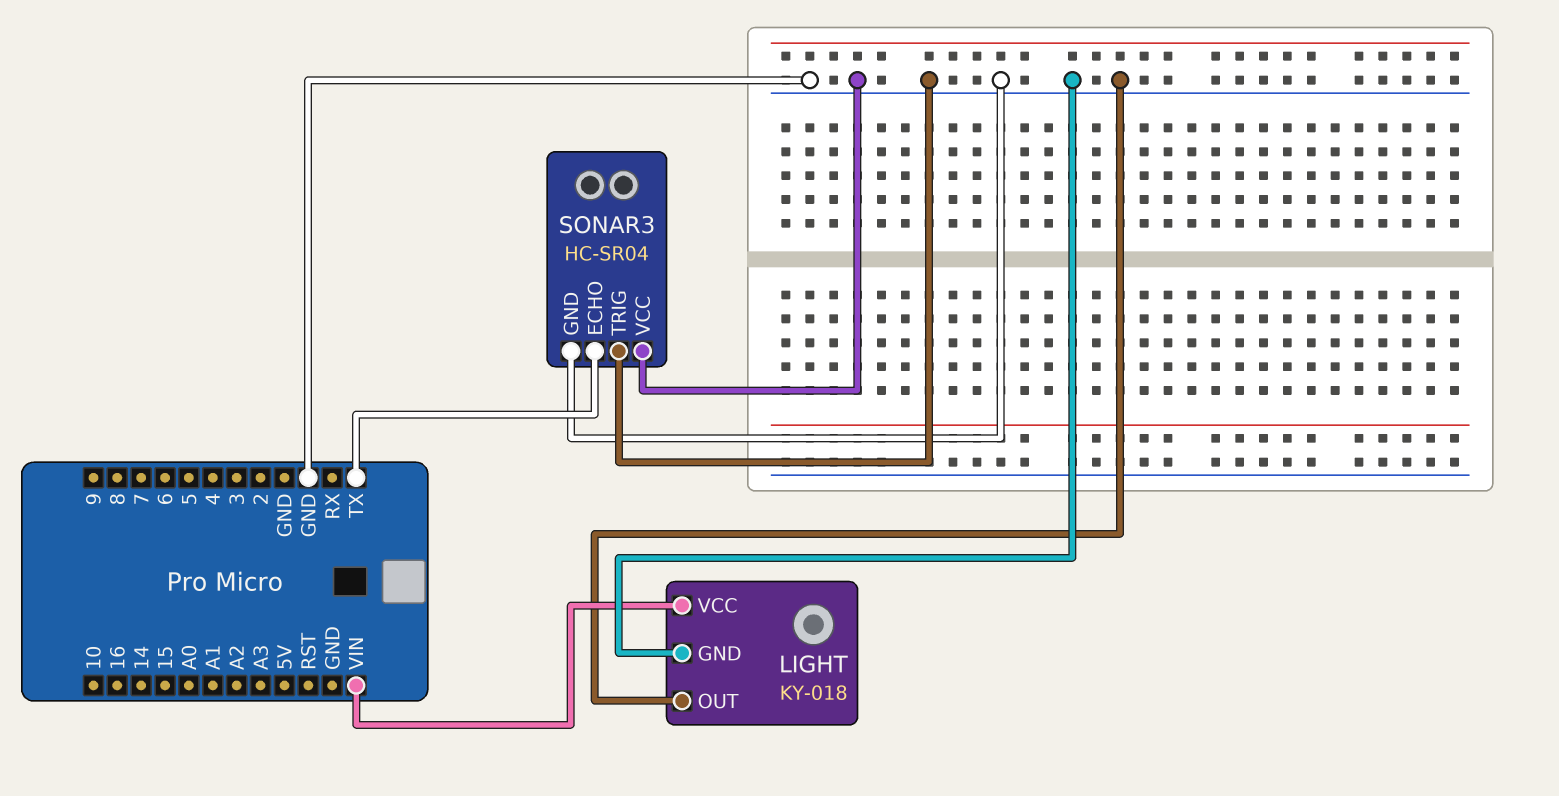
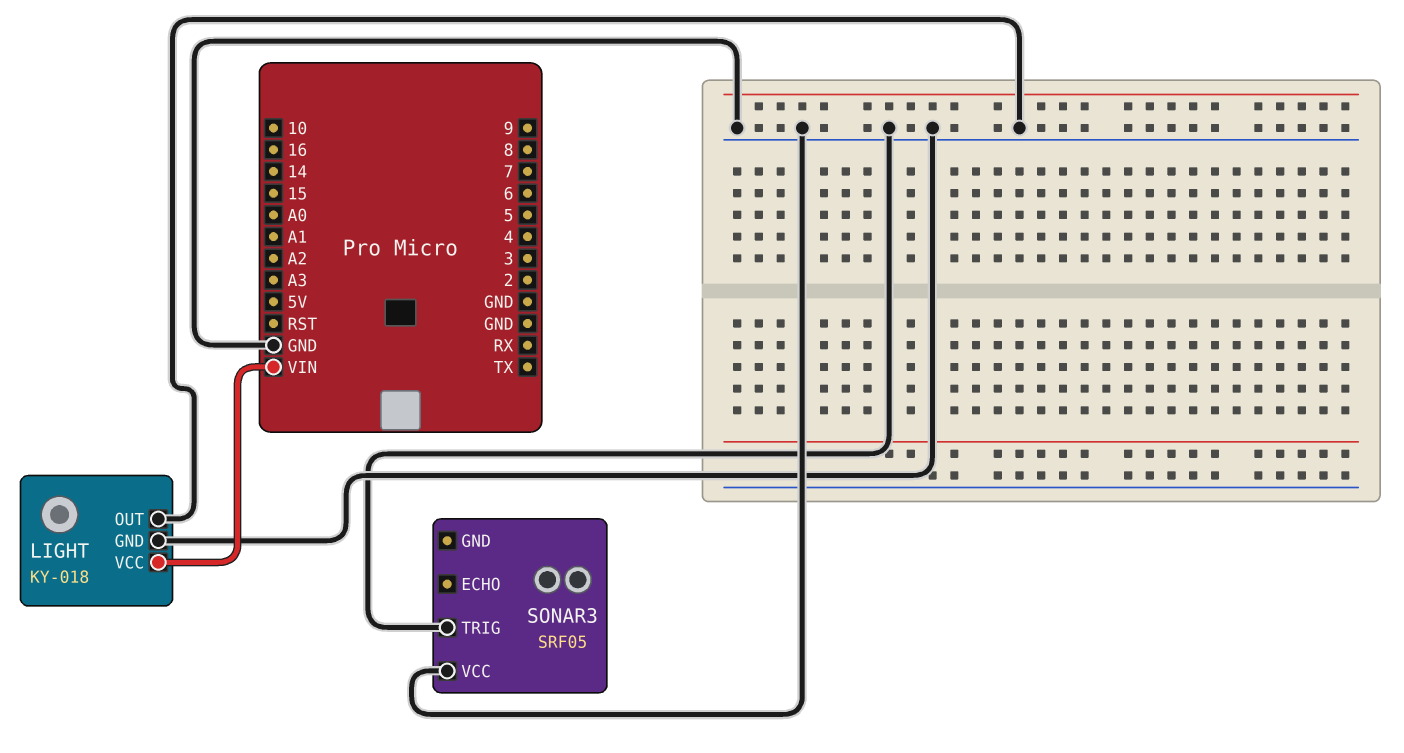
SONAR3: HC-SR04 -> SRF05
SONAR3 pin ECHO: TX -> none
SONAR3 pin GND: GND -> none

